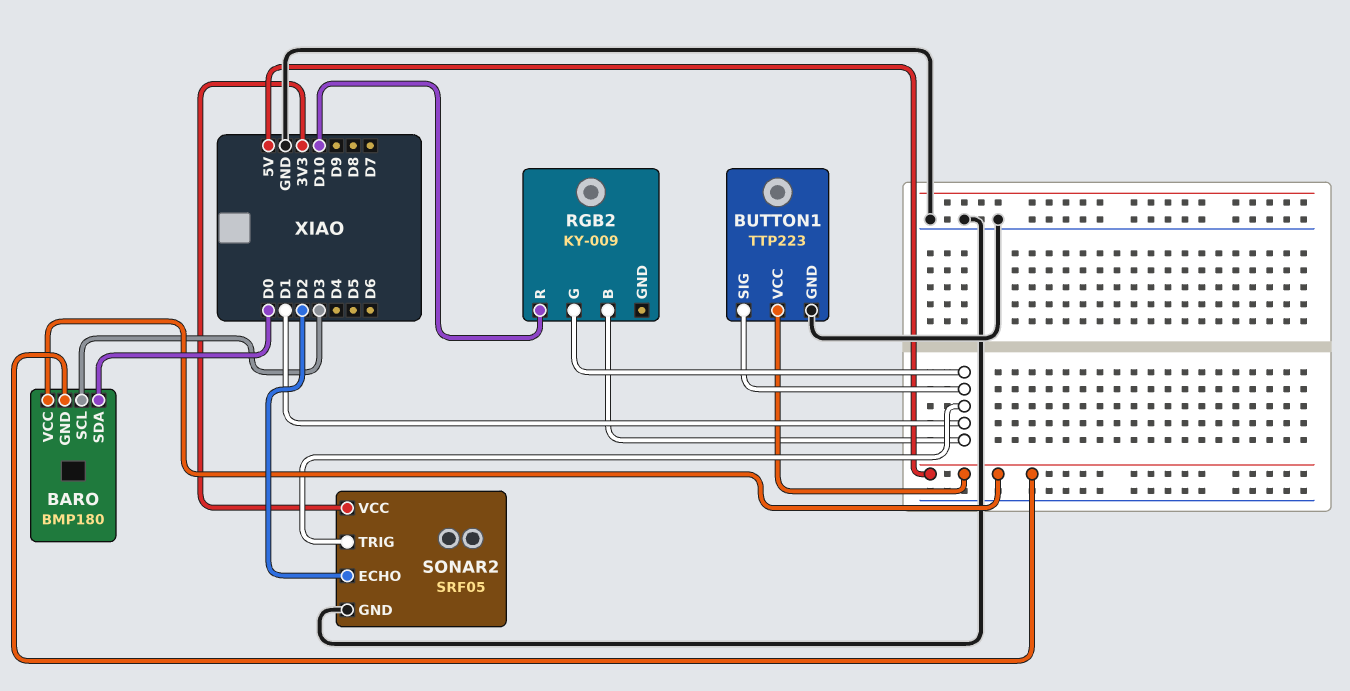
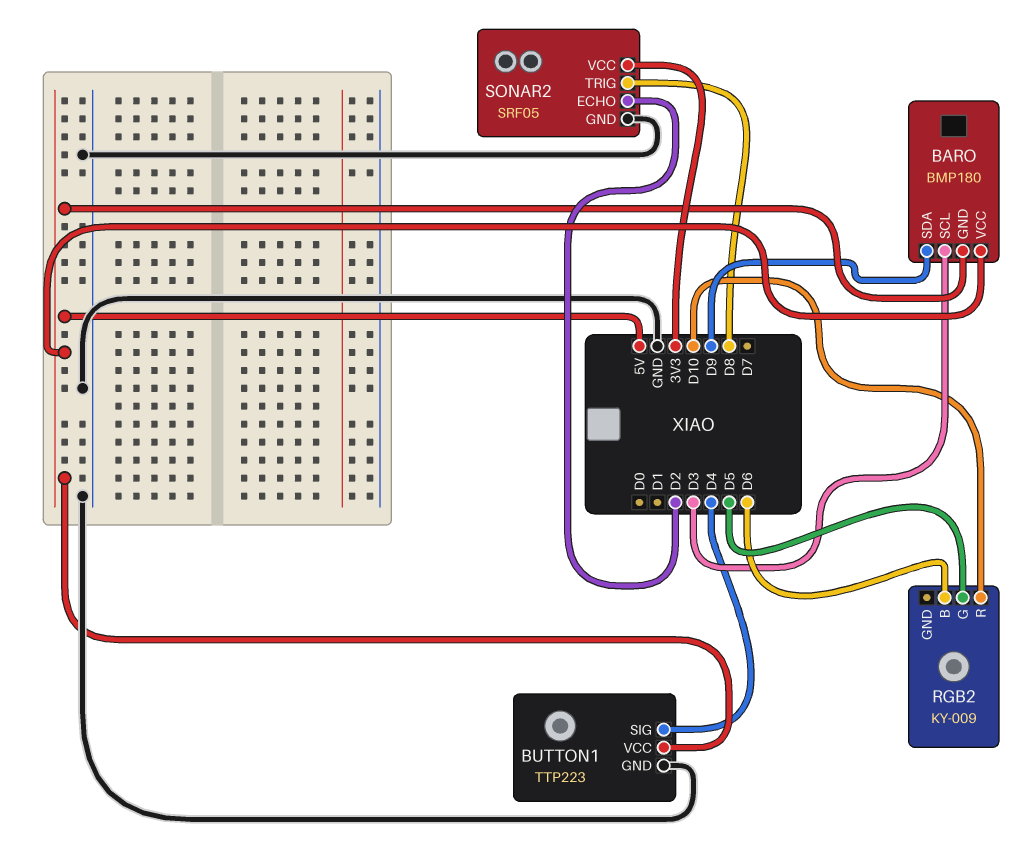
BARO pin SDA: D0 -> D9
BUTTON1 pin SIG: D1 -> D4
RGB2 pin B: D1 -> D6
RGB2 pin G: D1 -> D5
SONAR2 pin TRIG: D1 -> D8

